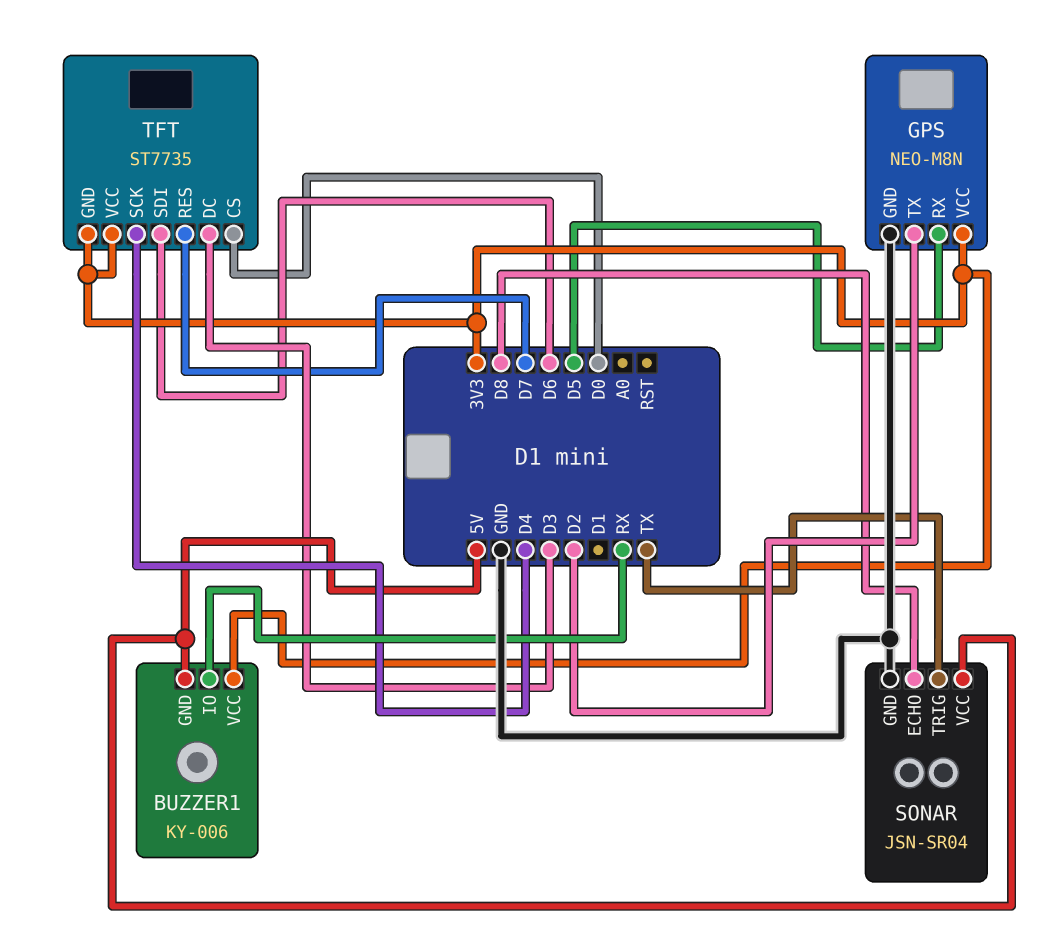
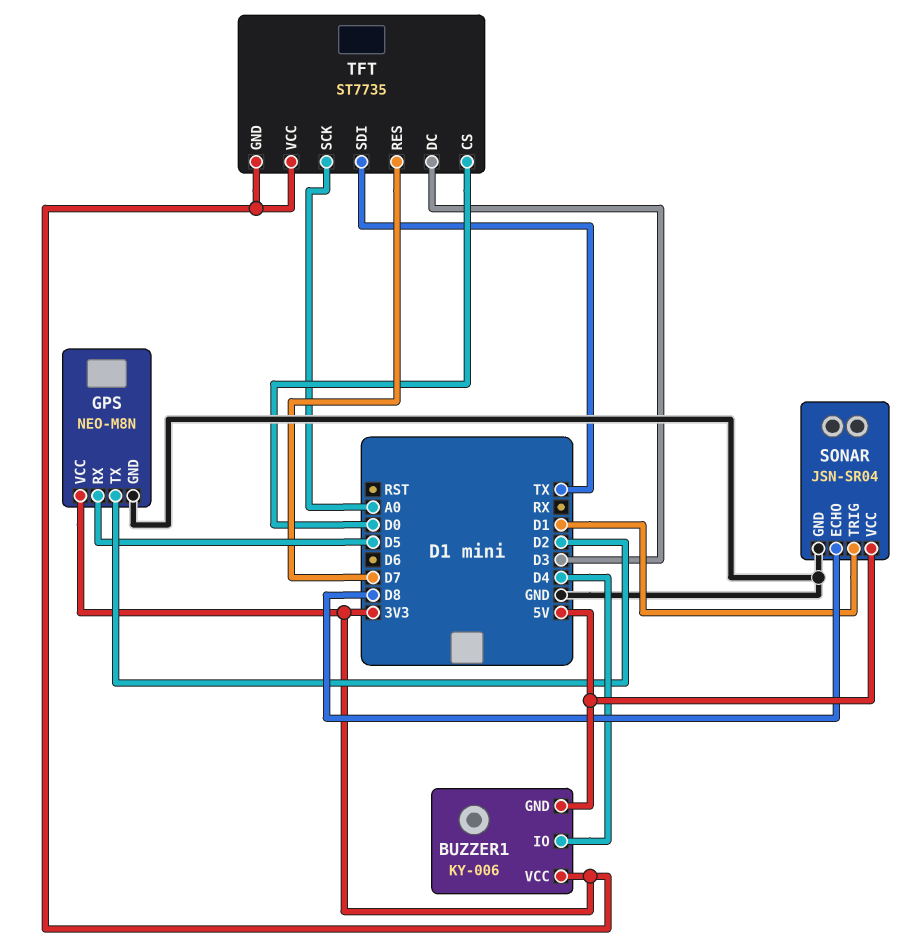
BUZZER1 pin IO: RX -> D4
SONAR pin TRIG: TX -> D1
TFT pin SCK: D4 -> A0
TFT pin SDI: D6 -> TX

